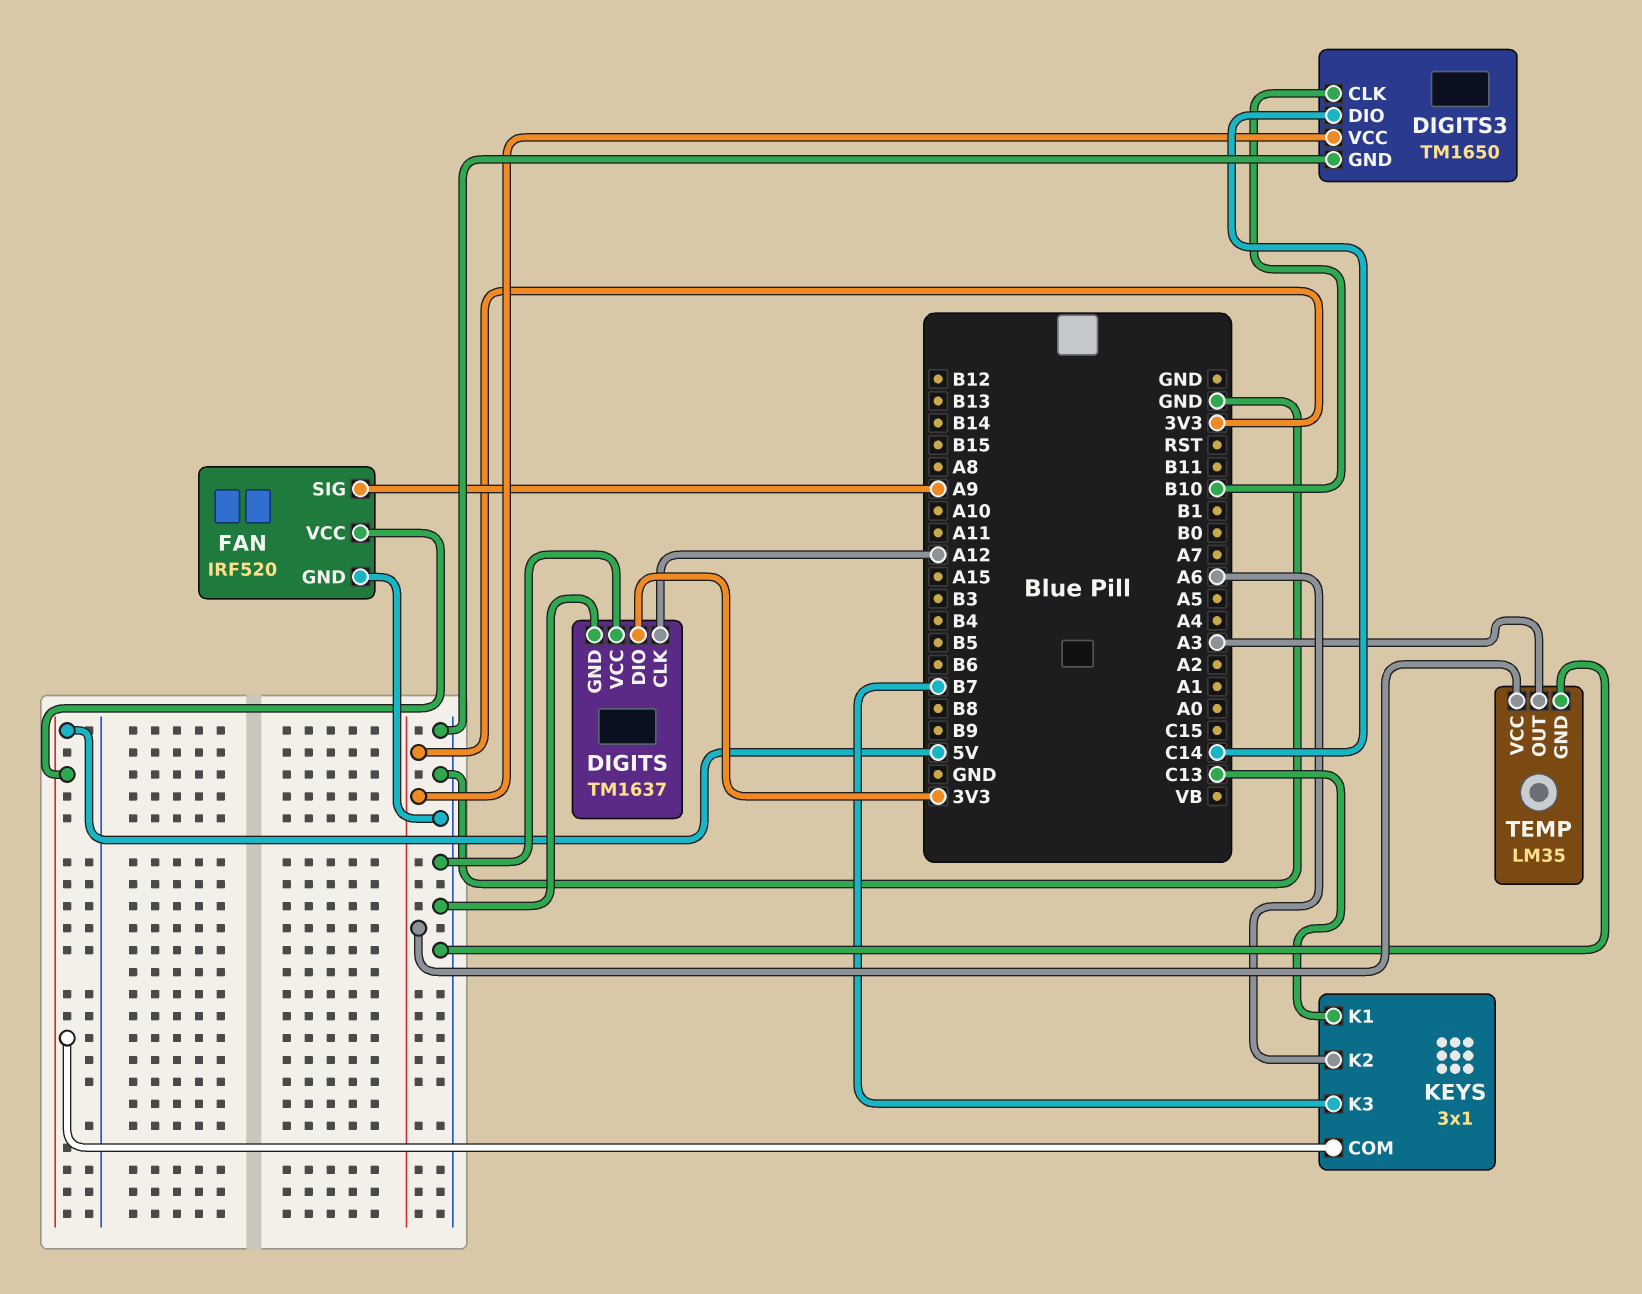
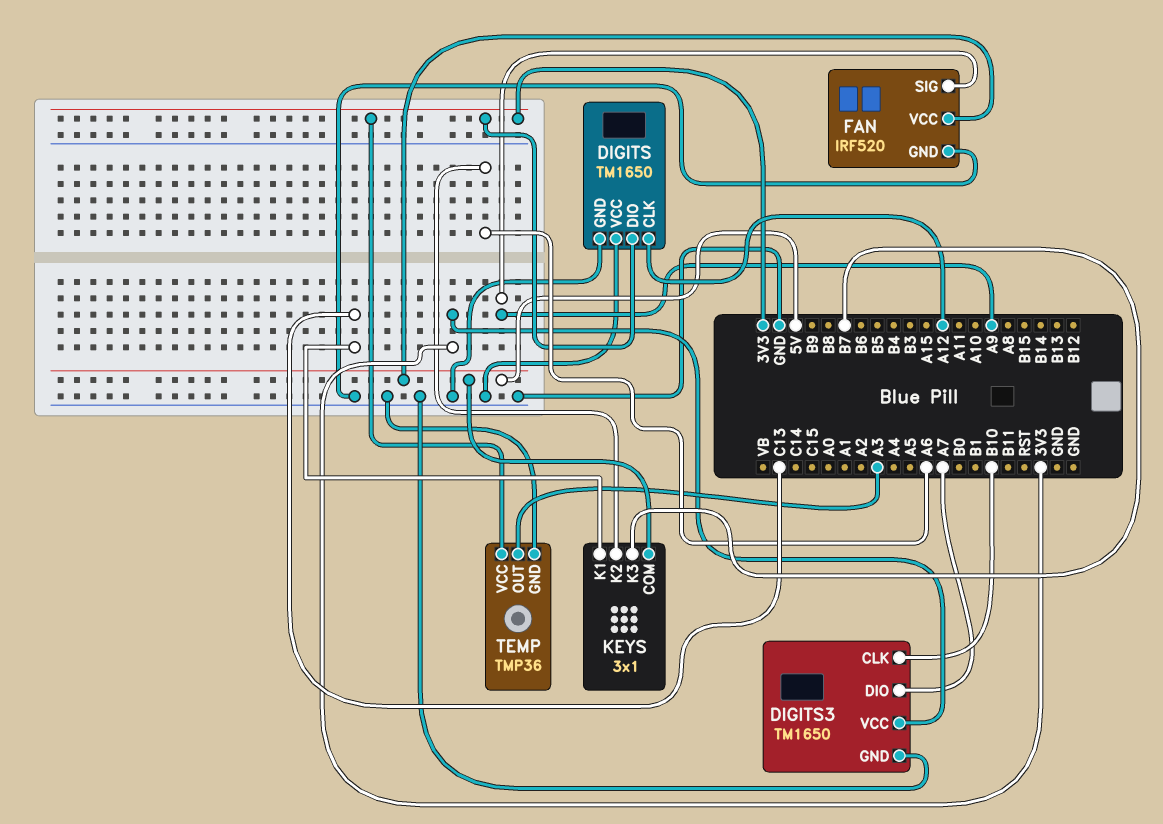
DIGITS: TM1637 -> TM1650
DIGITS3 pin DIO: C14 -> A7
TEMP: LM35 -> TMP36

